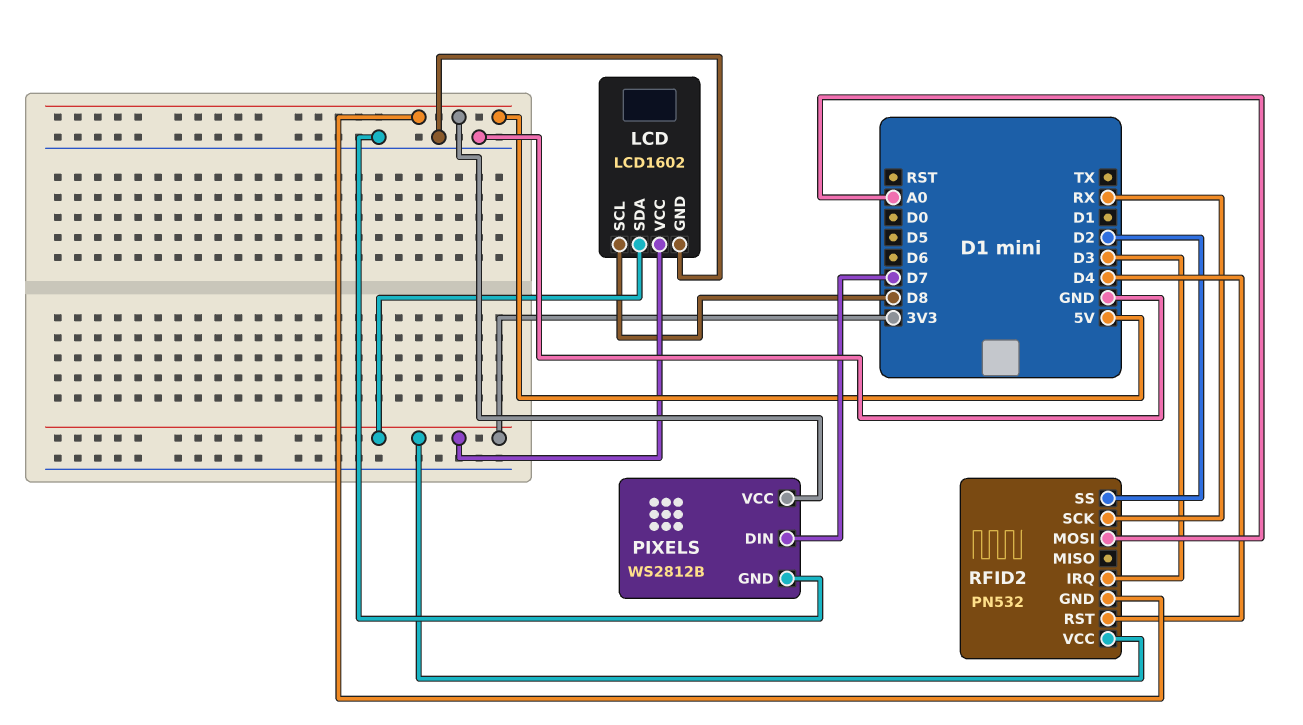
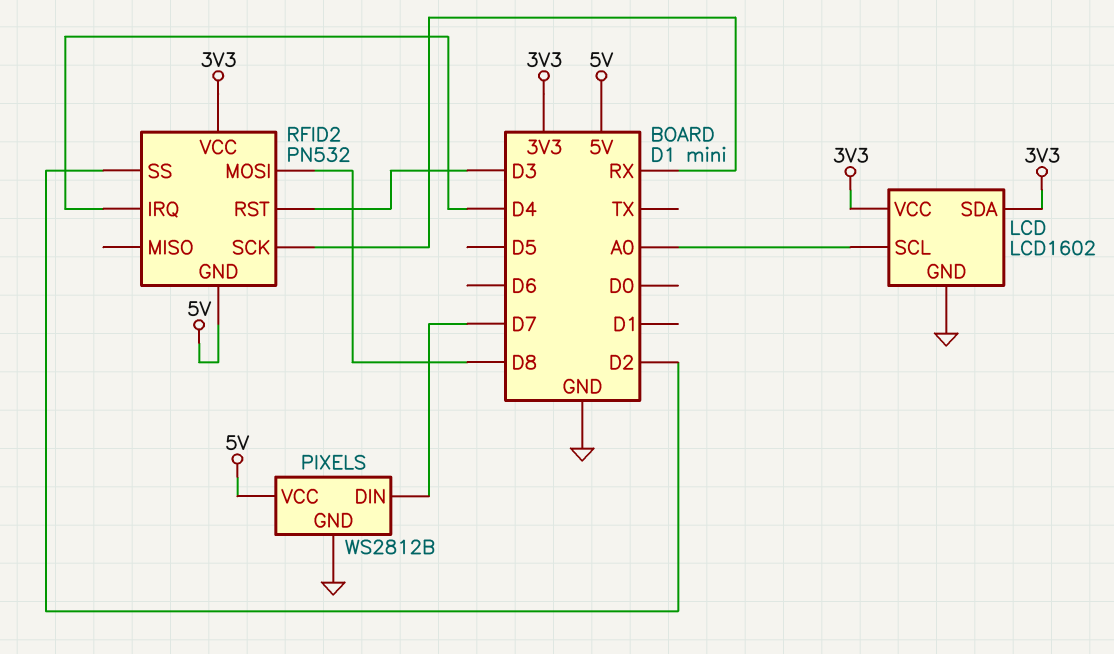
LCD pin SCL: D8 -> A0
RFID2 pin IRQ: D3 -> D4
RFID2 pin MOSI: A0 -> D8
RFID2 pin RST: D4 -> D3

